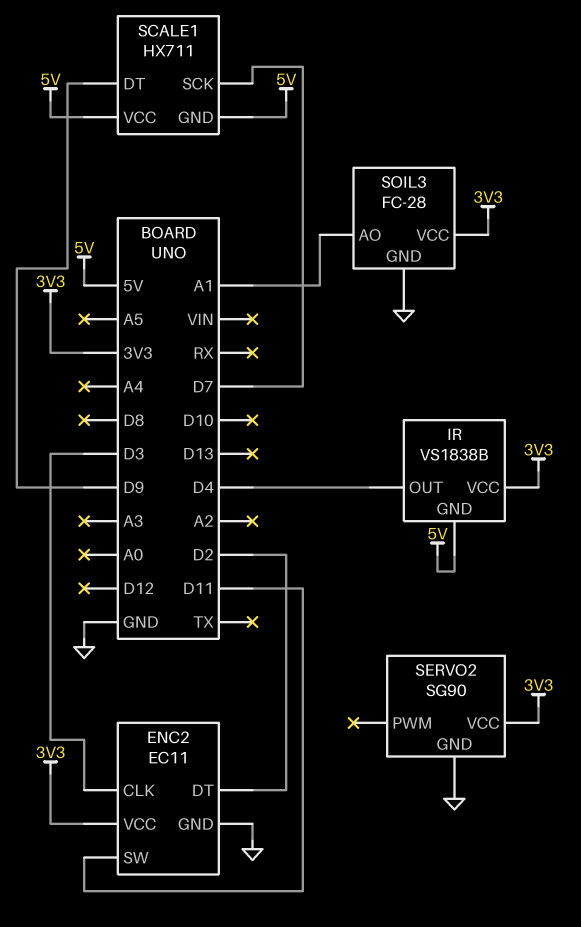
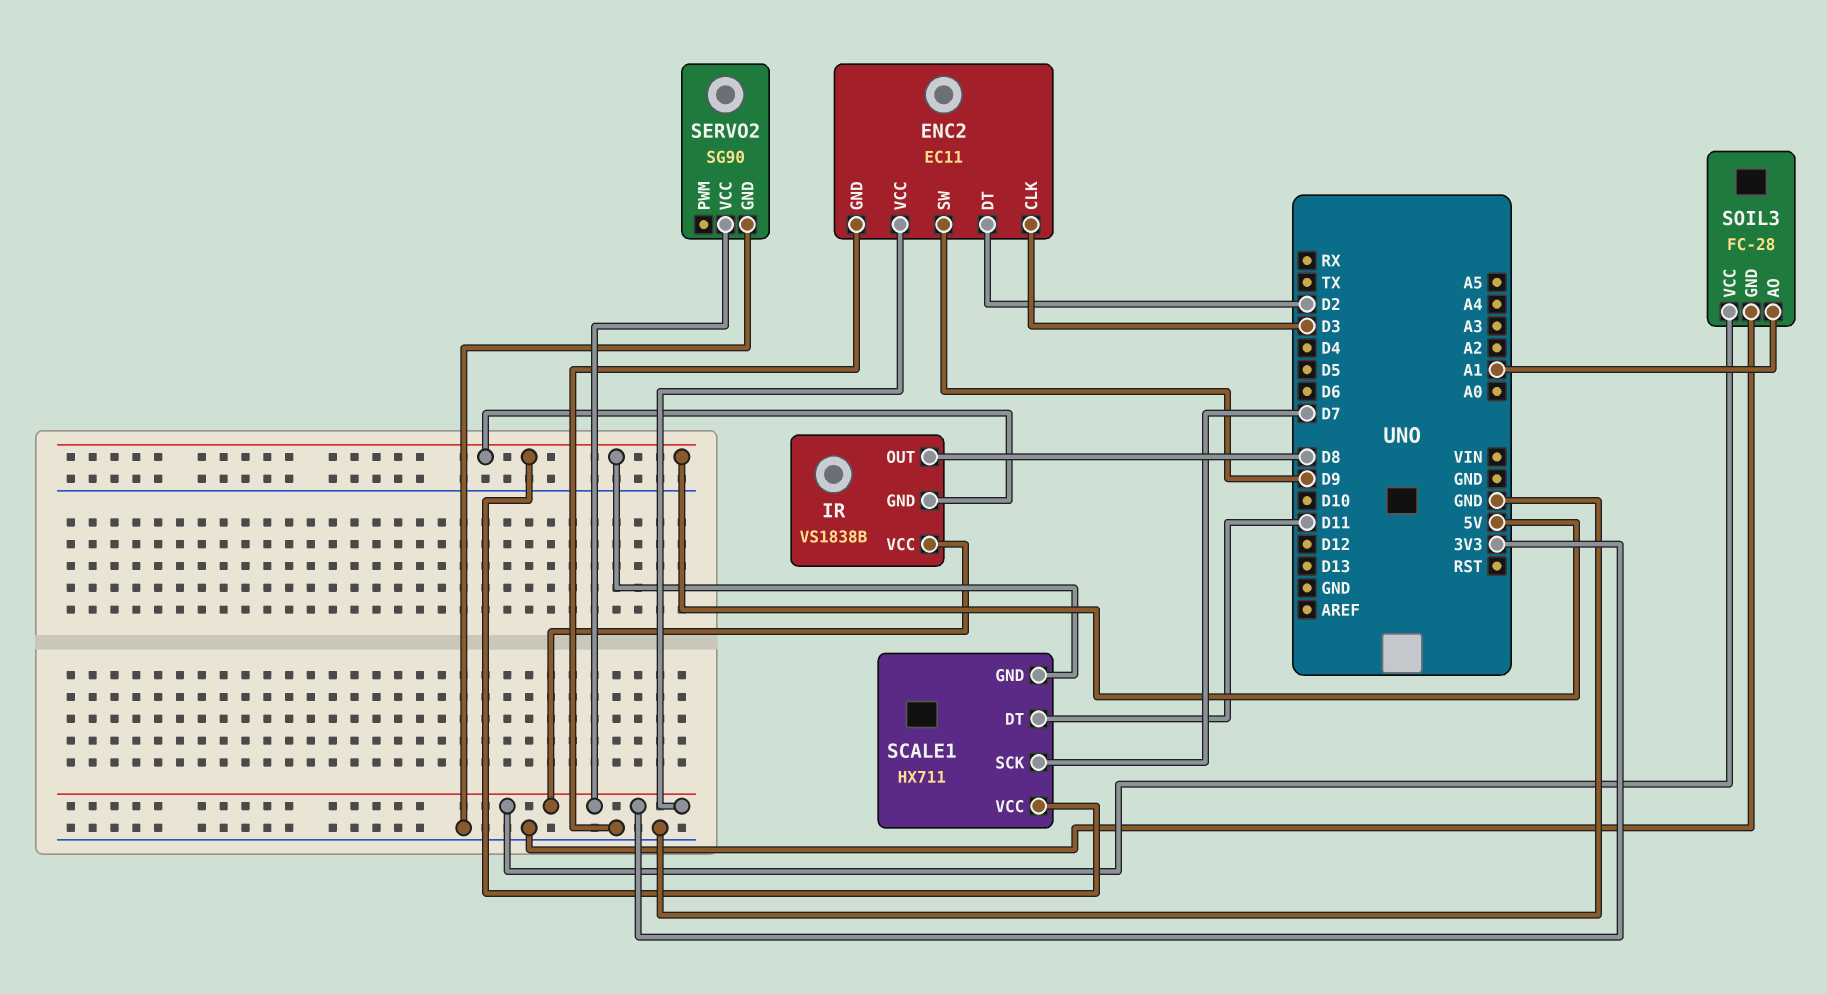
ENC2 pin SW: D11 -> D9
IR pin OUT: D4 -> D8
SCALE1 pin DT: D9 -> D11

